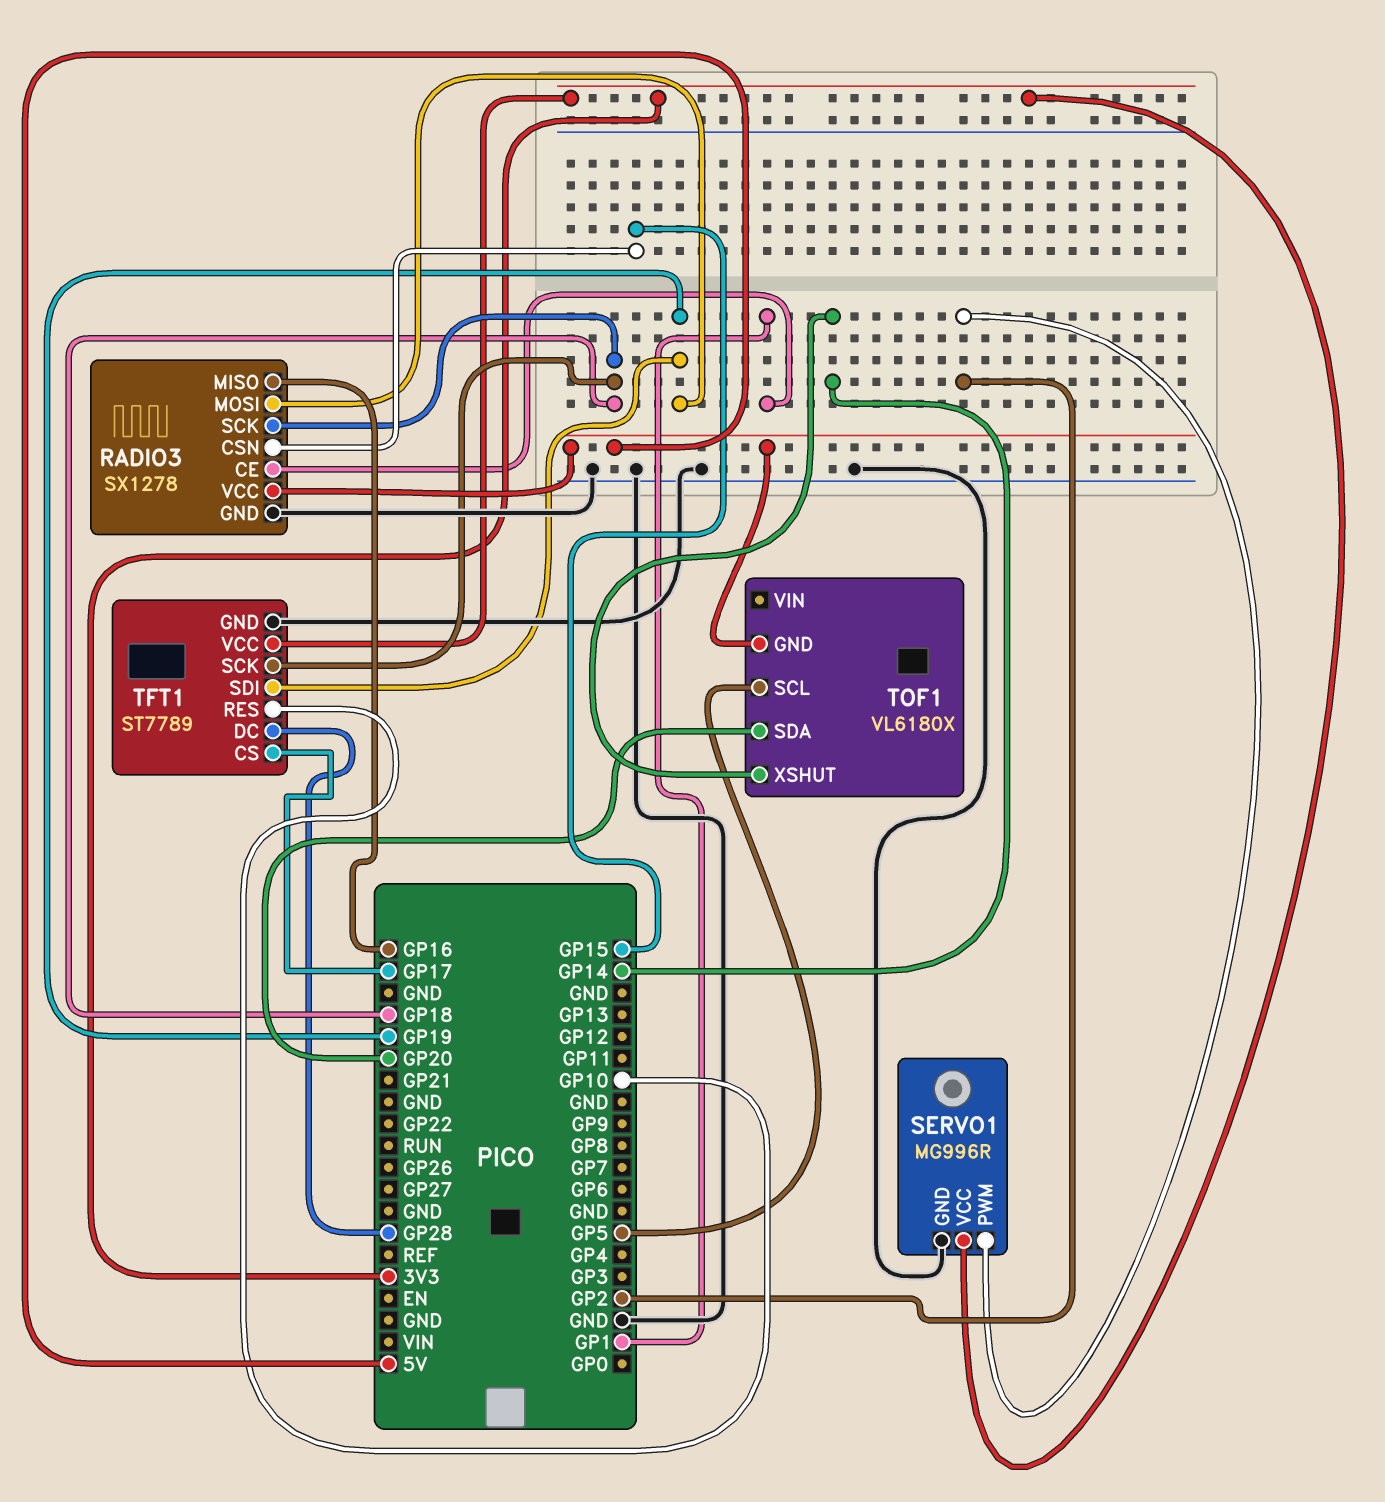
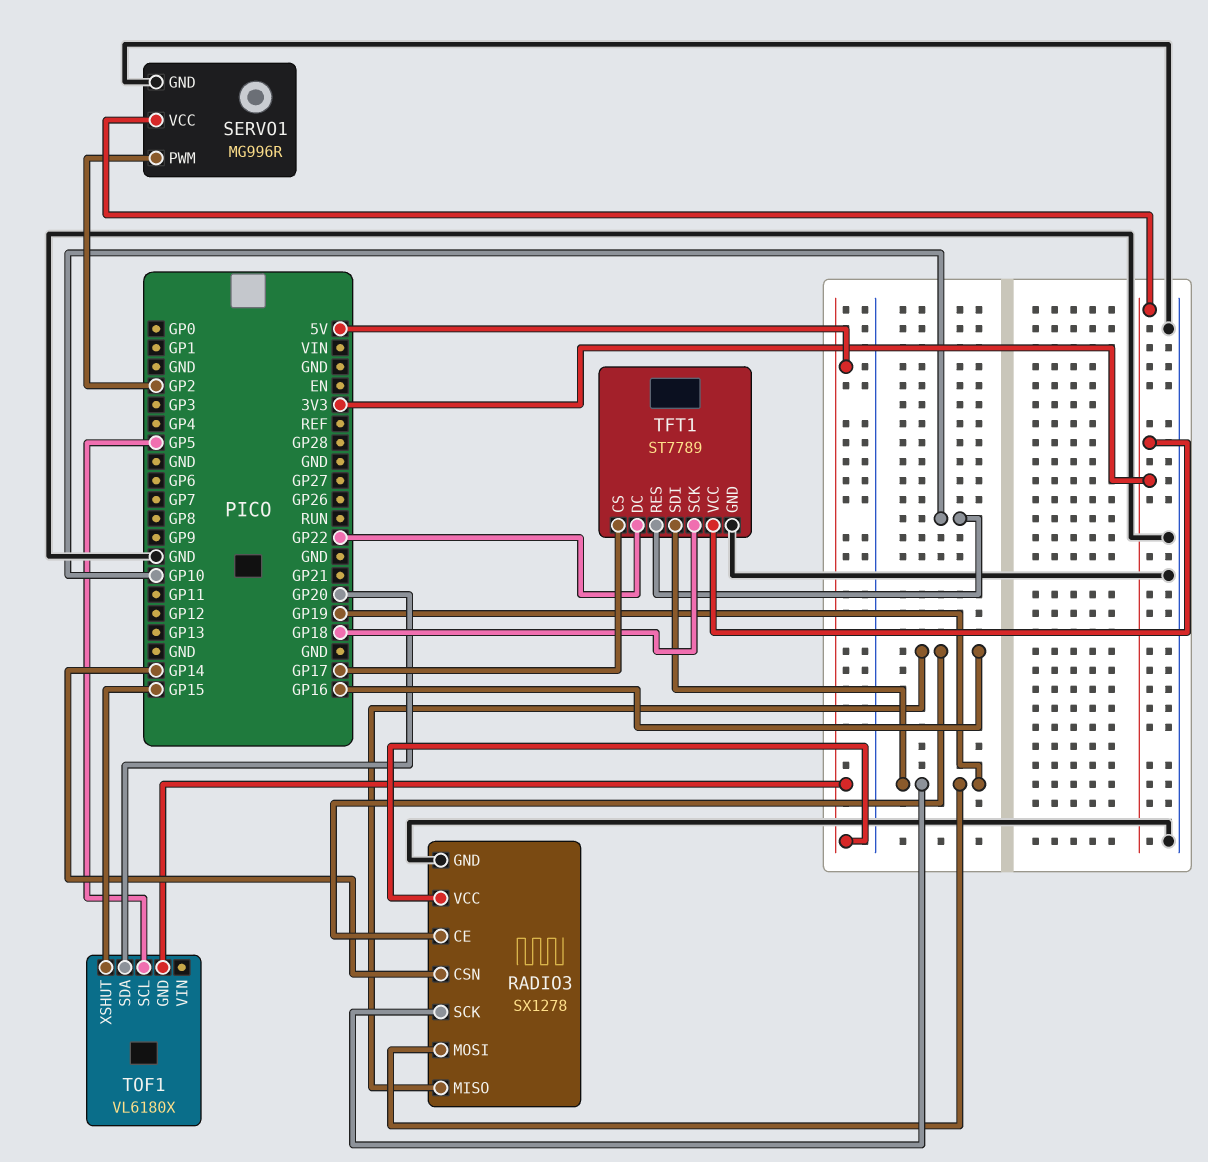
RADIO3 pin CE: GP1 -> GP16
RADIO3 pin CSN: GP15 -> GP14
RADIO3 pin SCK: GP18 -> GP19
TFT1 pin DC: GP28 -> GP22
TOF1 pin XSHUT: GP14 -> GP15

